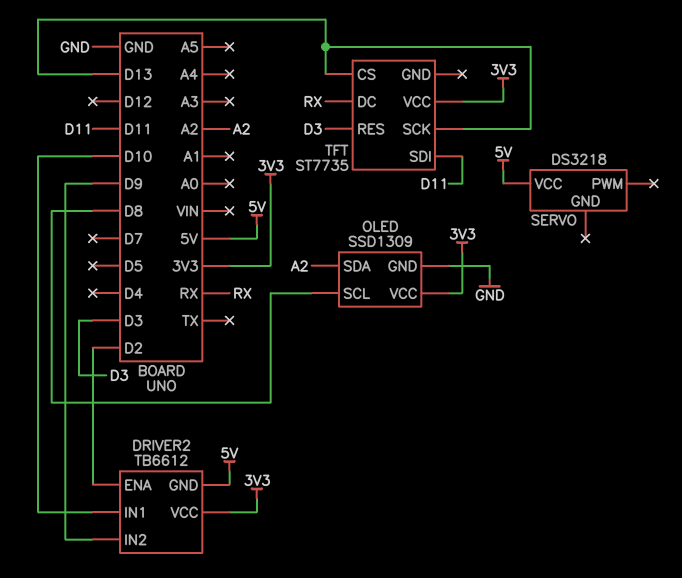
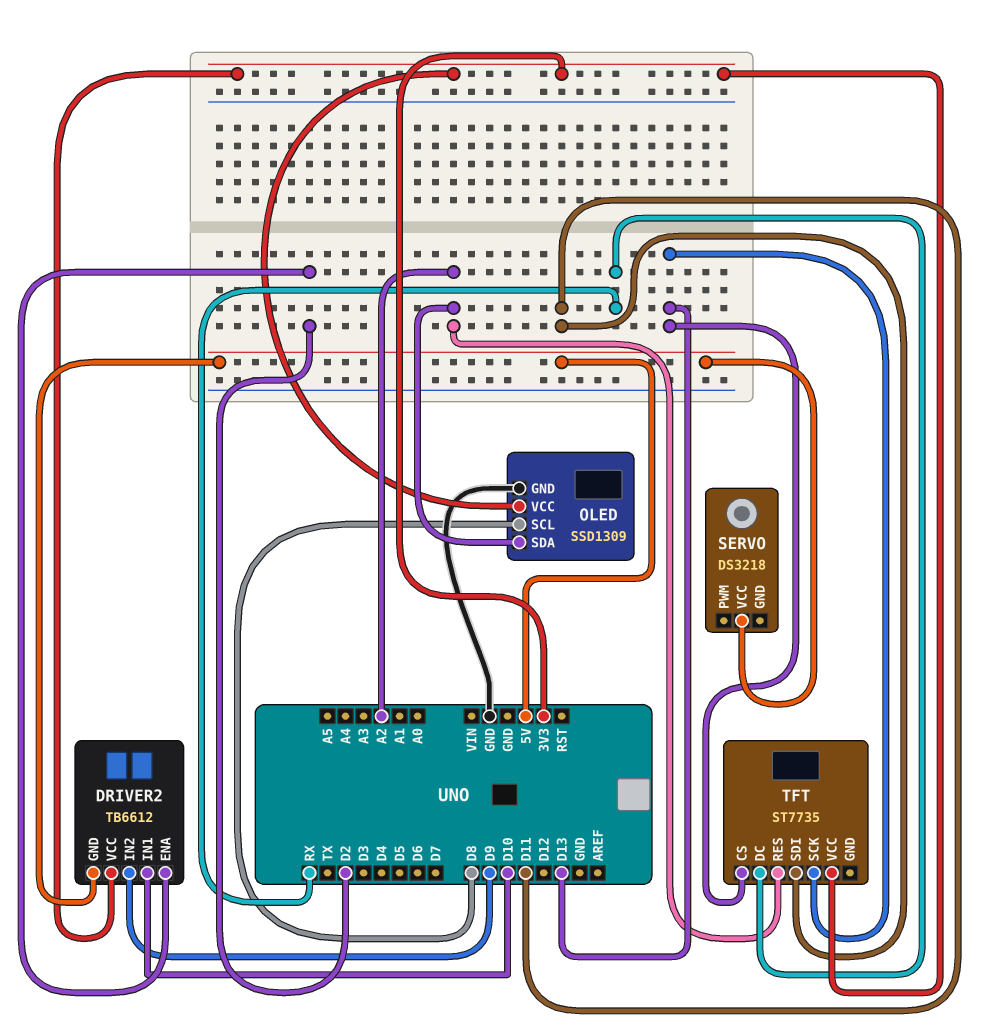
TFT pin RES: D3 -> A2

